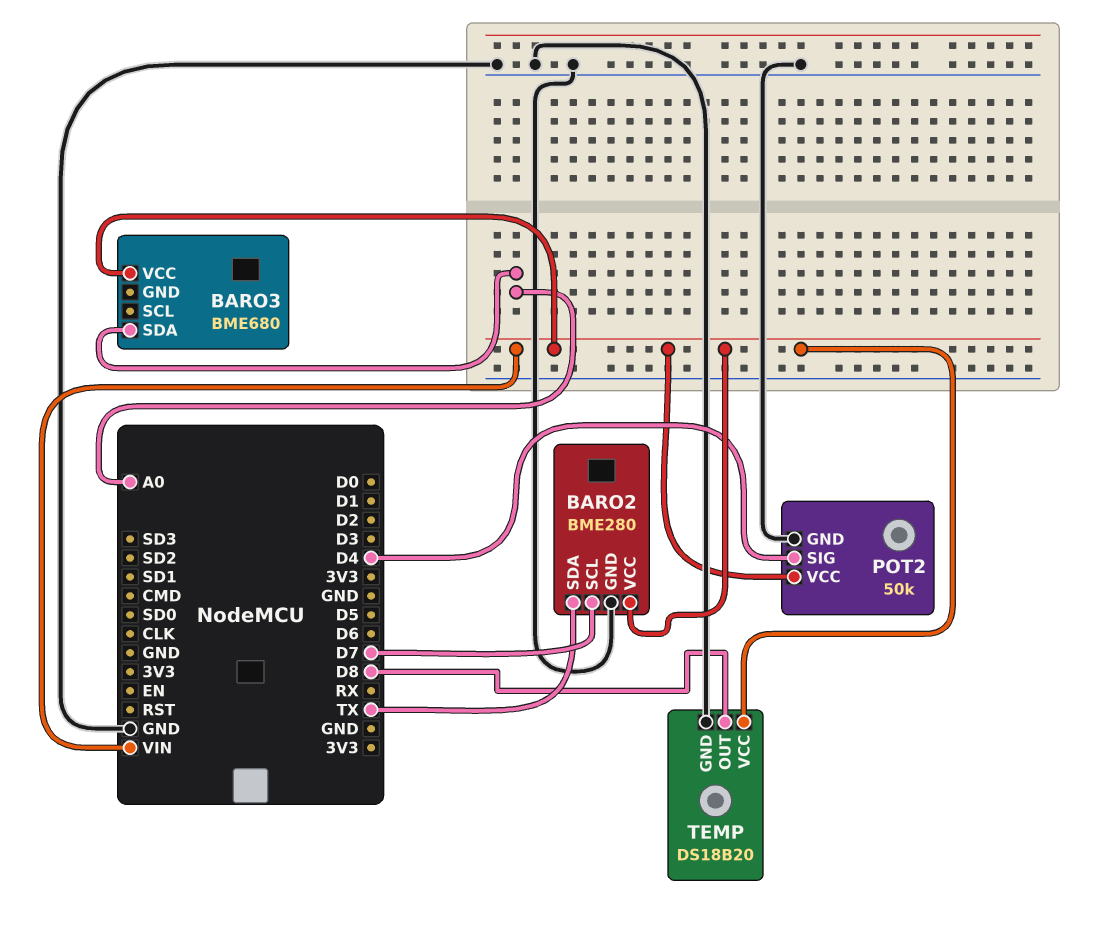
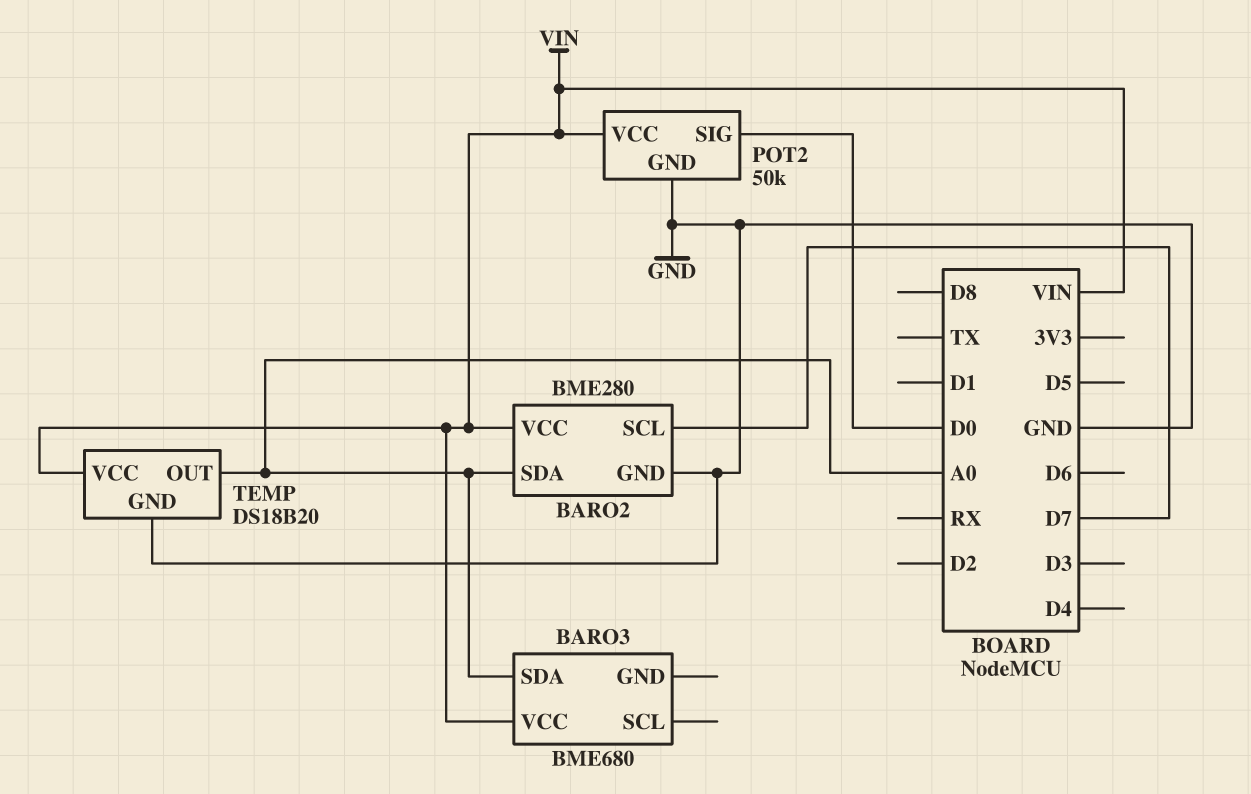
BARO2 pin SDA: TX -> A0
POT2 pin SIG: D4 -> D0
TEMP pin OUT: D8 -> A0

